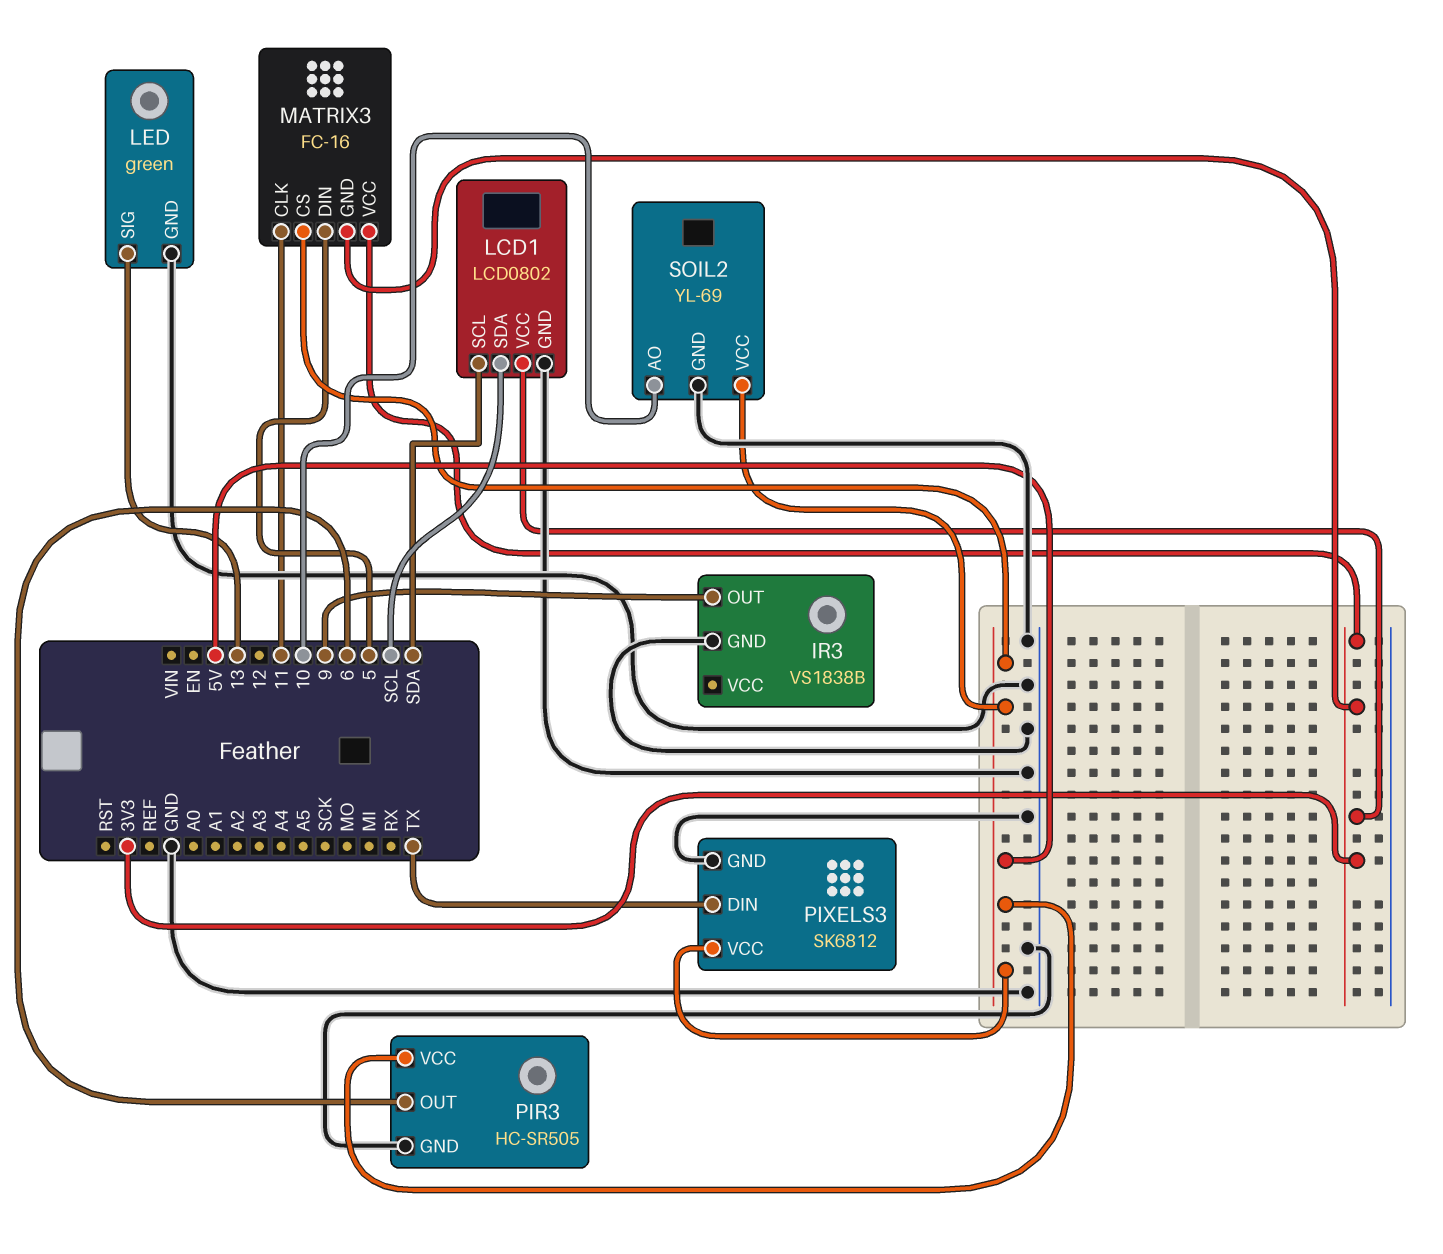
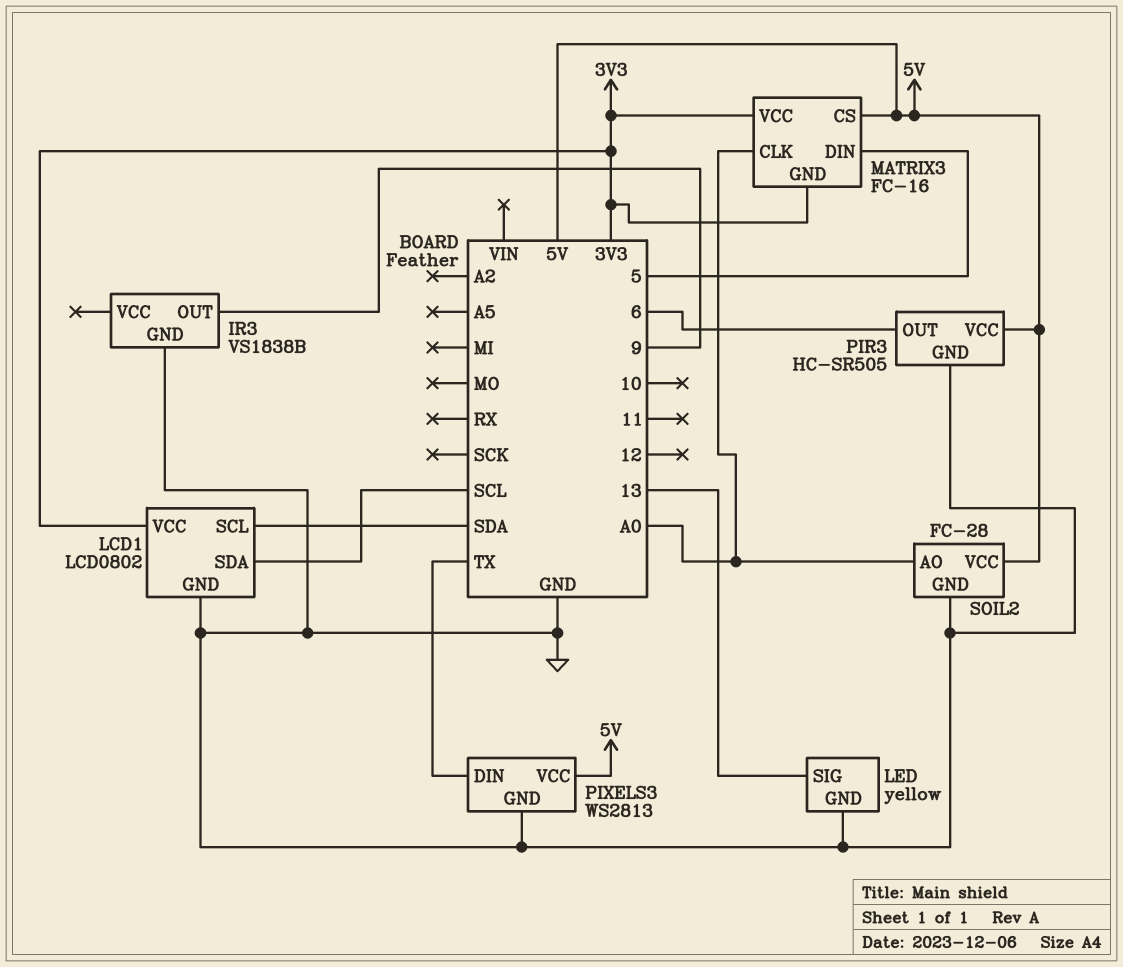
LED: green -> yellow
MATRIX3 pin CLK: 11 -> A0
PIXELS3: SK6812 -> WS2813
SOIL2: YL-69 -> FC-28
SOIL2 pin AO: 10 -> A0

